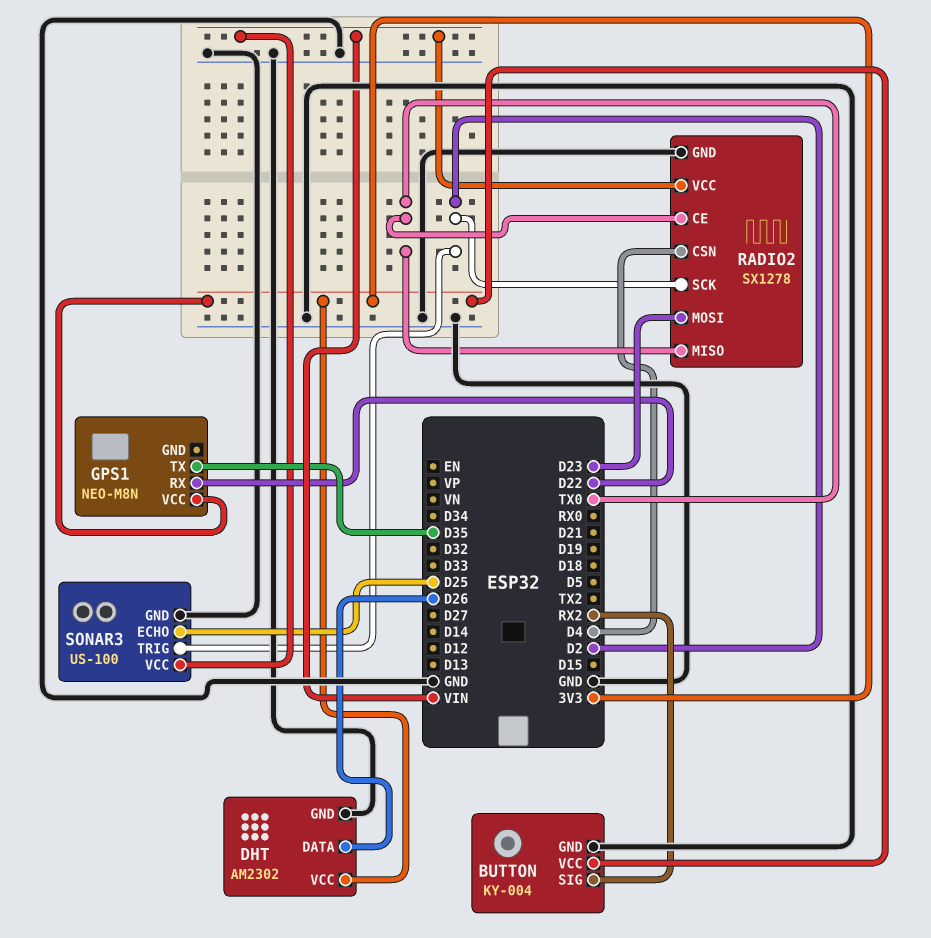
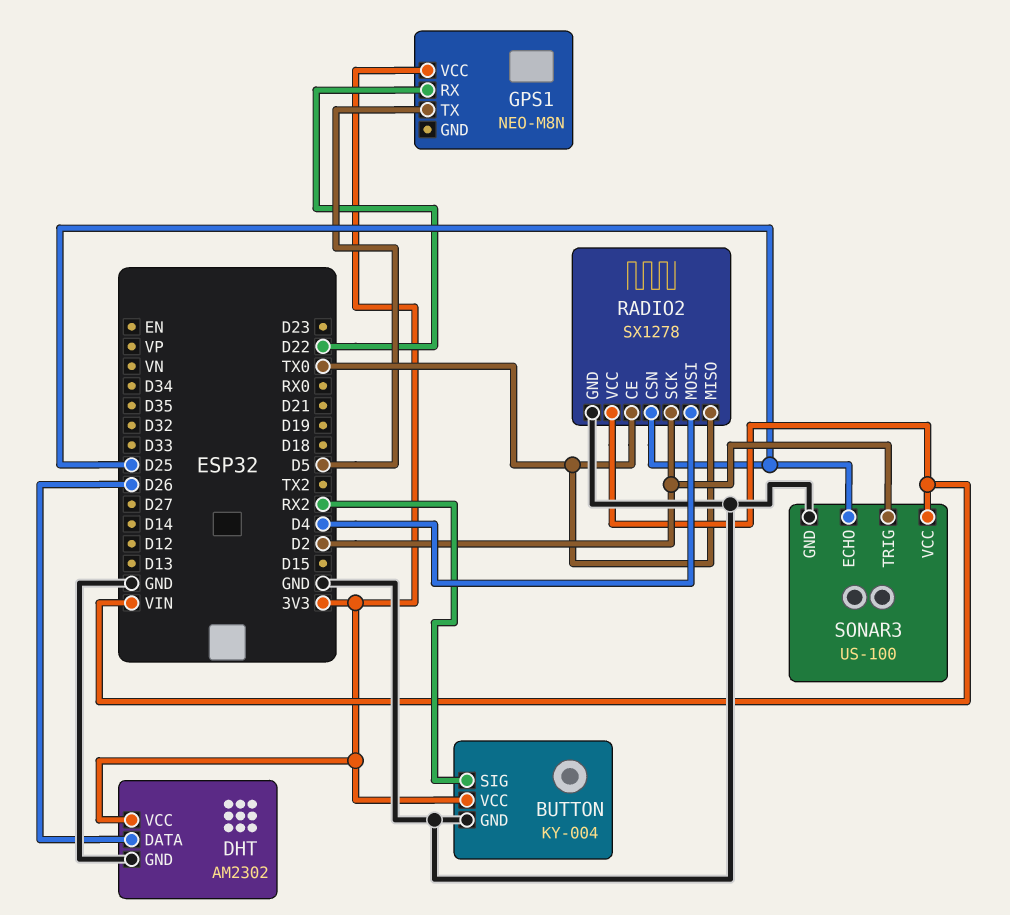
GPS1 pin TX: D35 -> D5
RADIO2 pin CSN: D4 -> D25
RADIO2 pin MOSI: D23 -> D4

